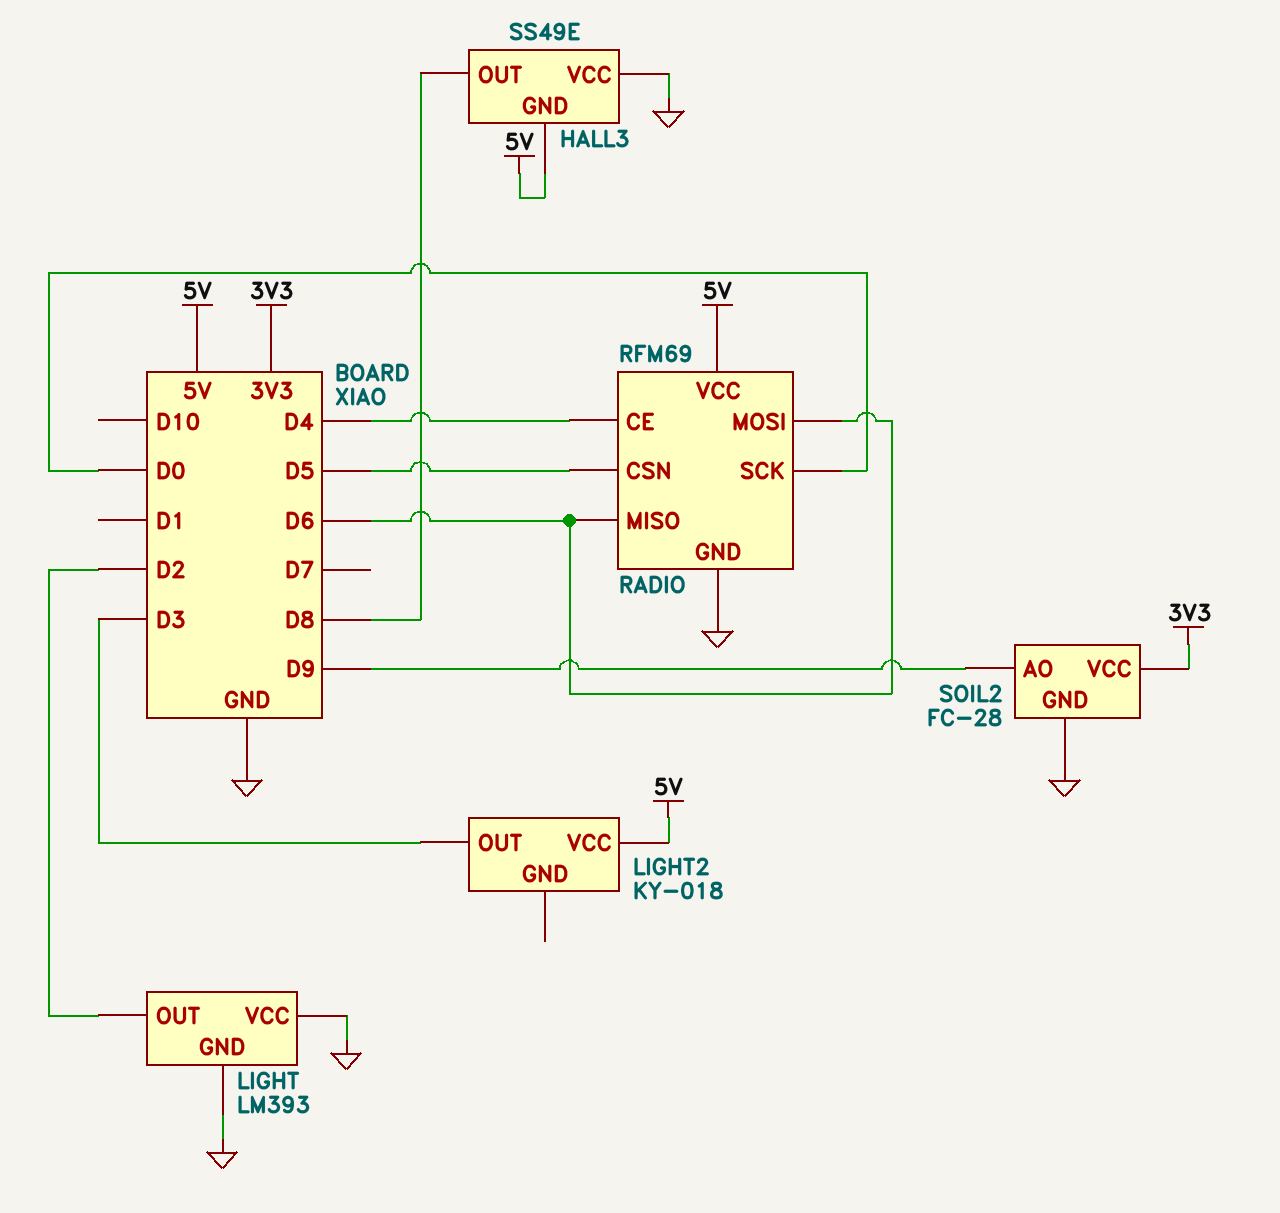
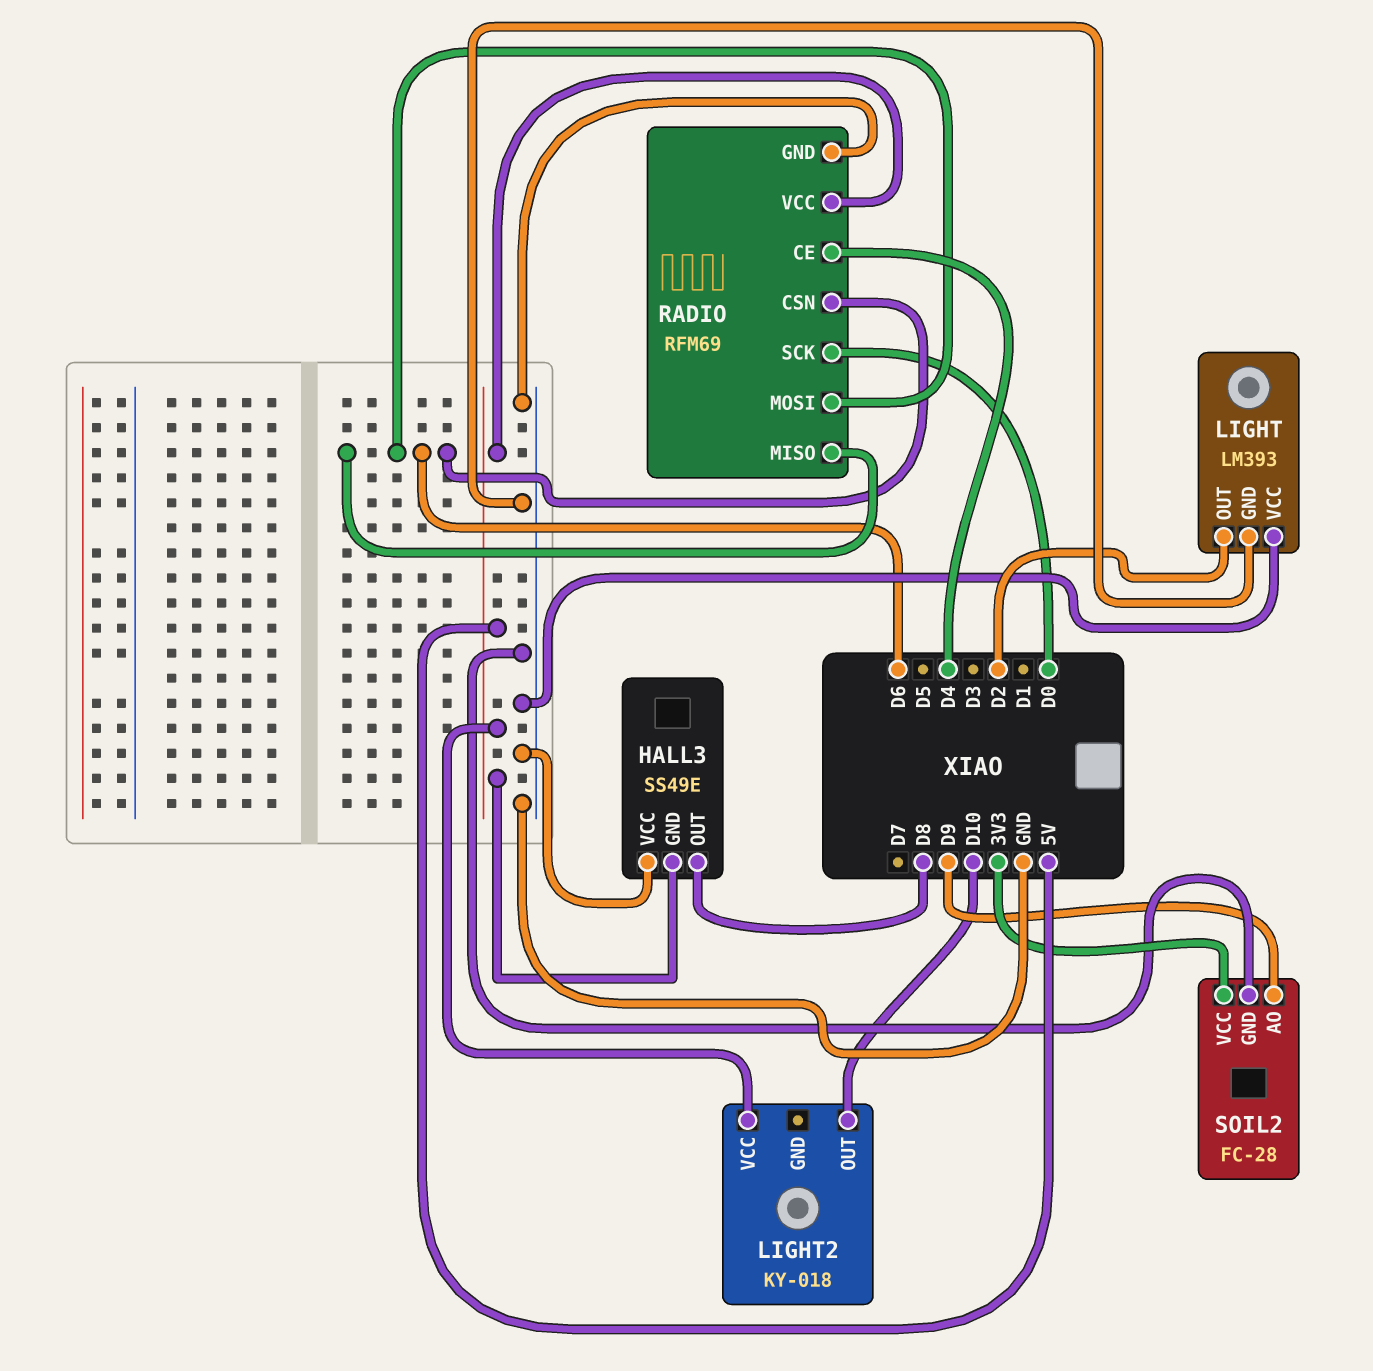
LIGHT2 pin OUT: D3 -> D10
RADIO pin CSN: D5 -> D6

